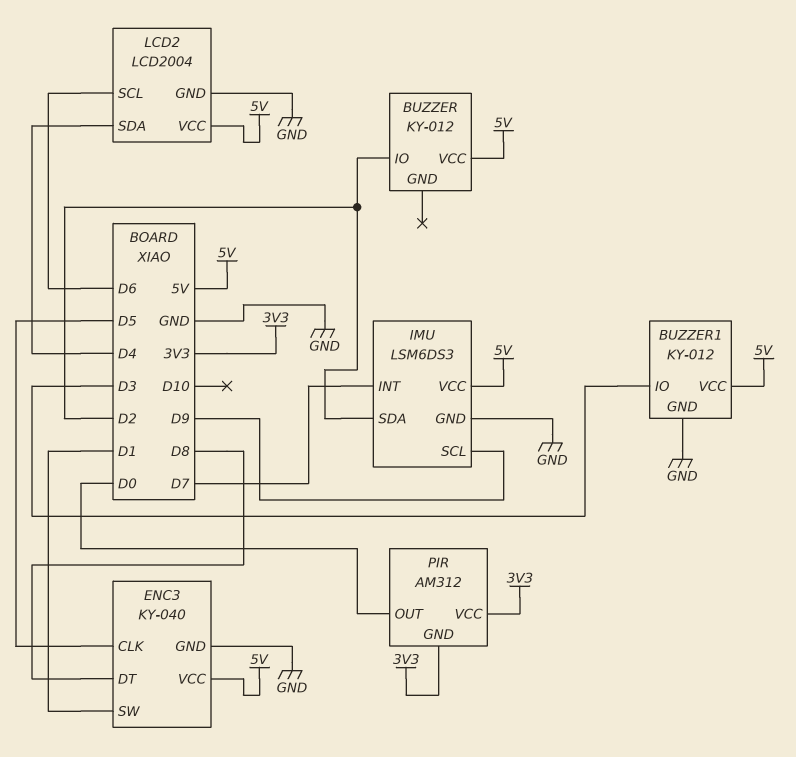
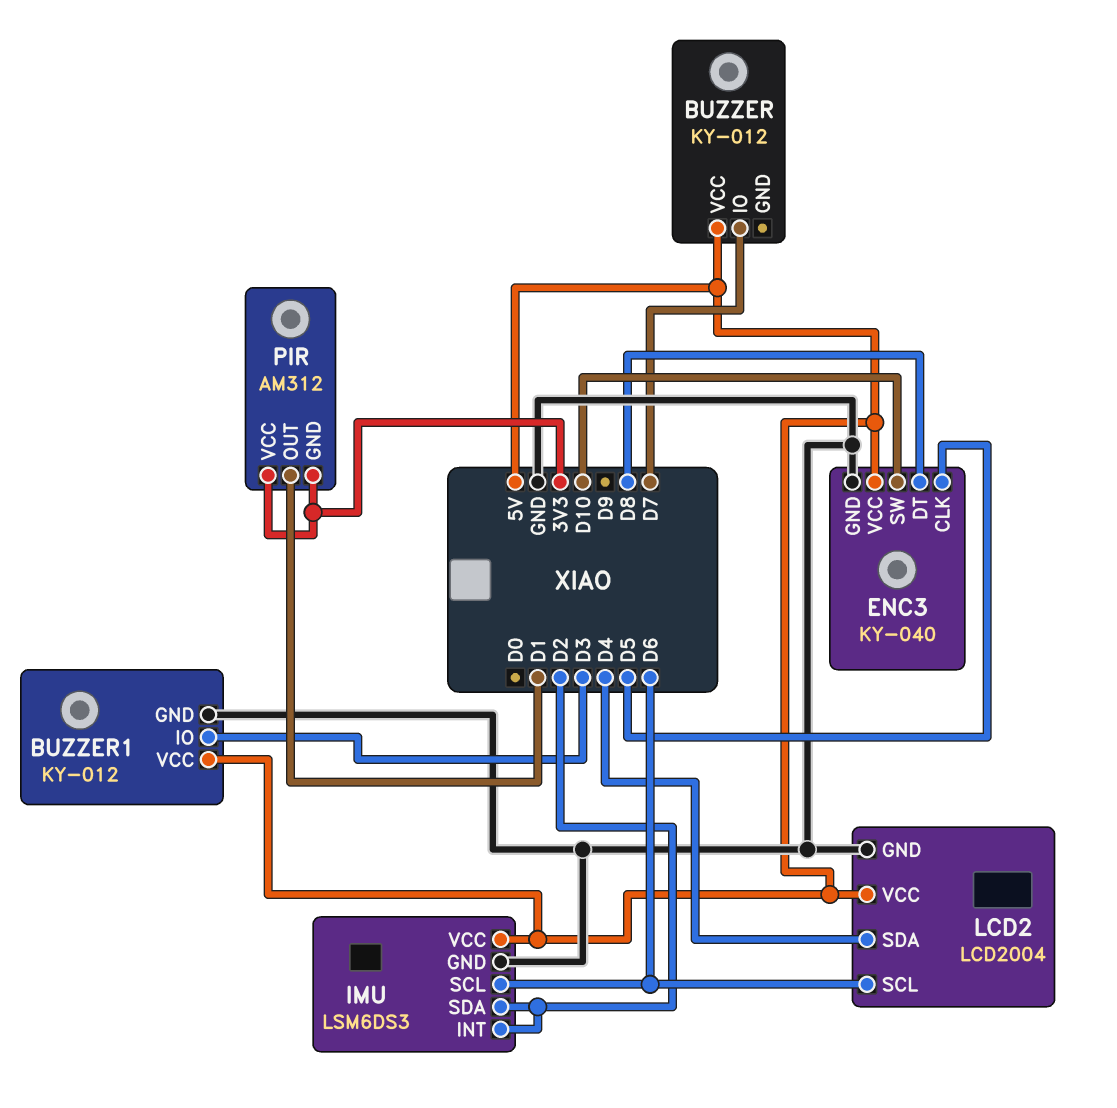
BUZZER pin IO: D2 -> D7
ENC3 pin SW: D1 -> D10
IMU pin INT: D7 -> D2
IMU pin SCL: D9 -> D6
PIR pin OUT: D0 -> D1

